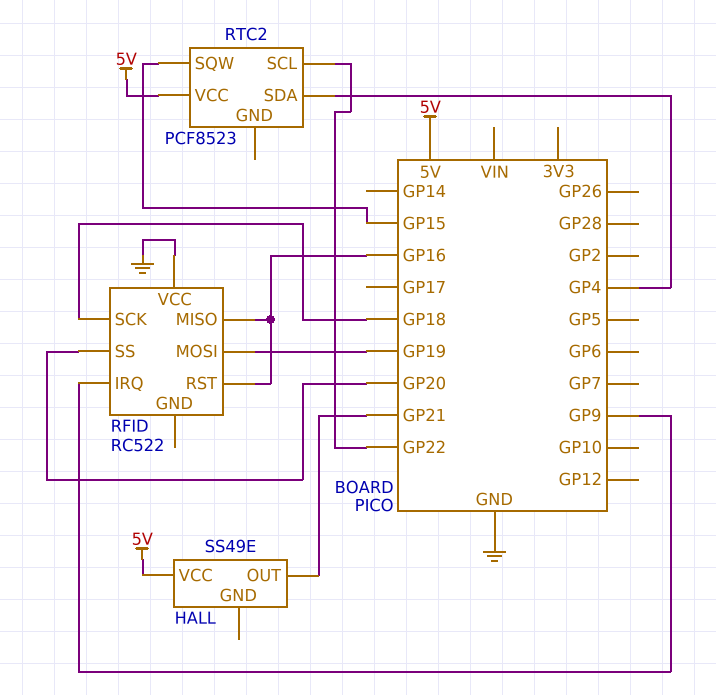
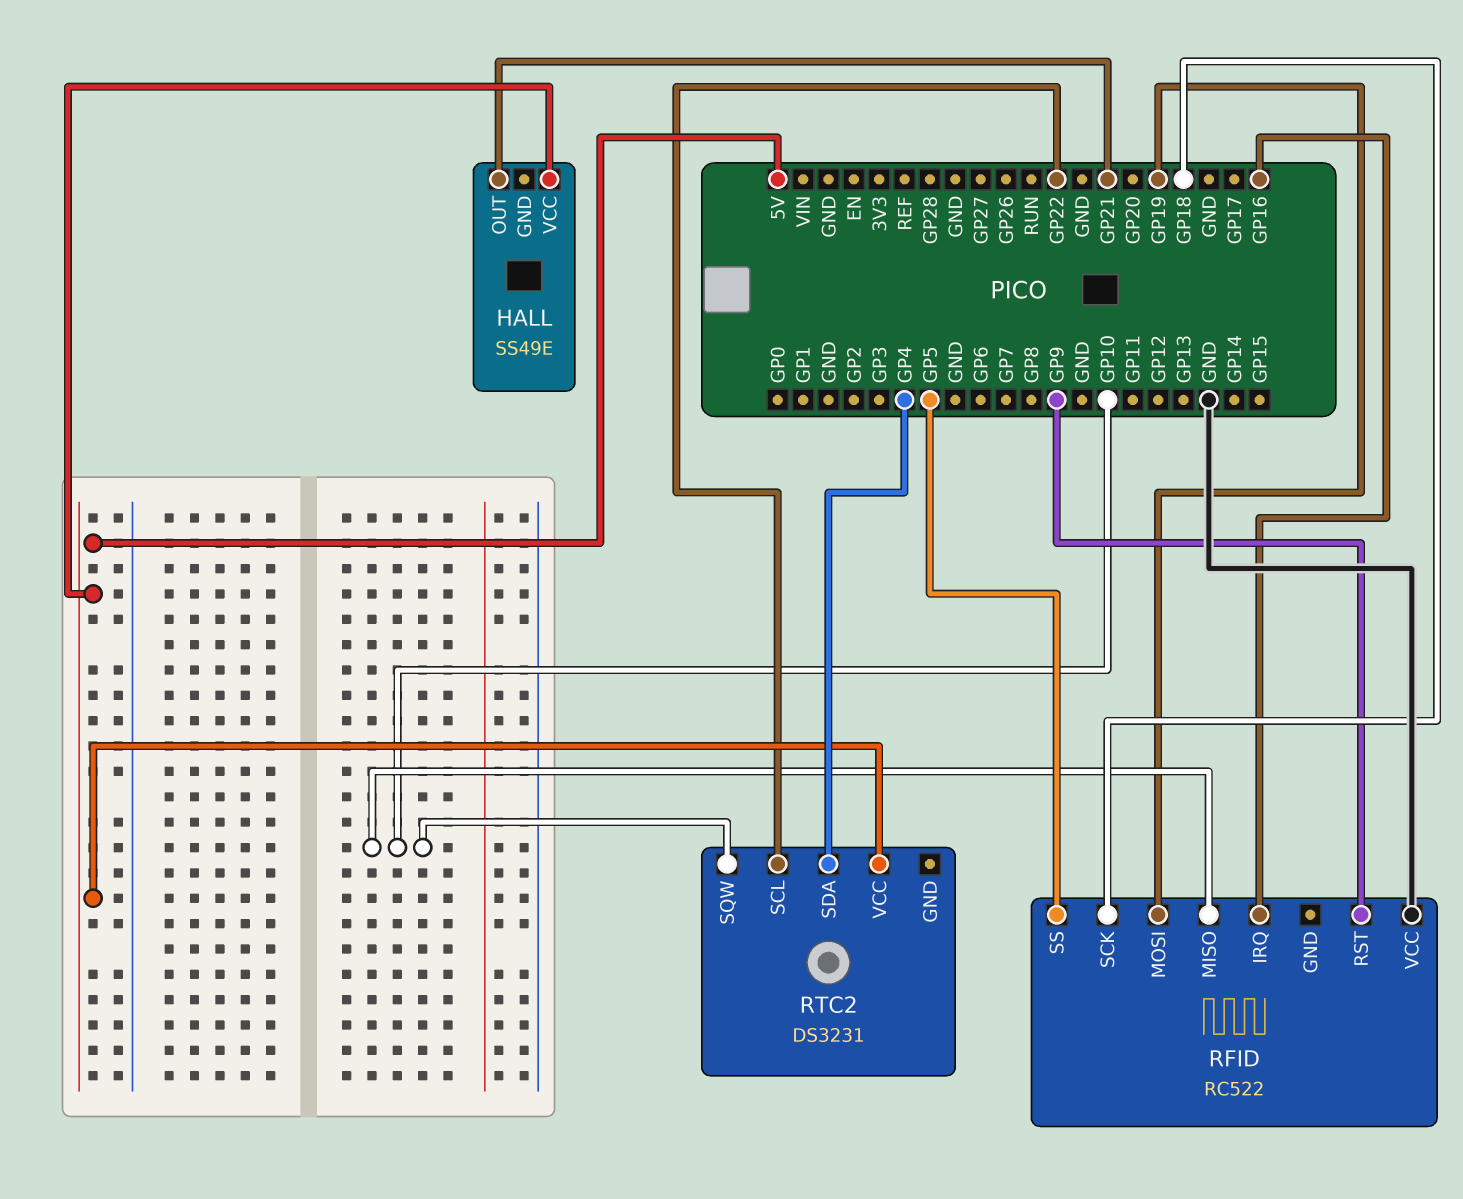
RFID pin IRQ: GP9 -> GP16
RFID pin MISO: GP16 -> GP10
RFID pin RST: GP16 -> GP9
RFID pin SS: GP20 -> GP5
RTC2: PCF8523 -> DS3231
RTC2 pin SQW: GP15 -> GP10

